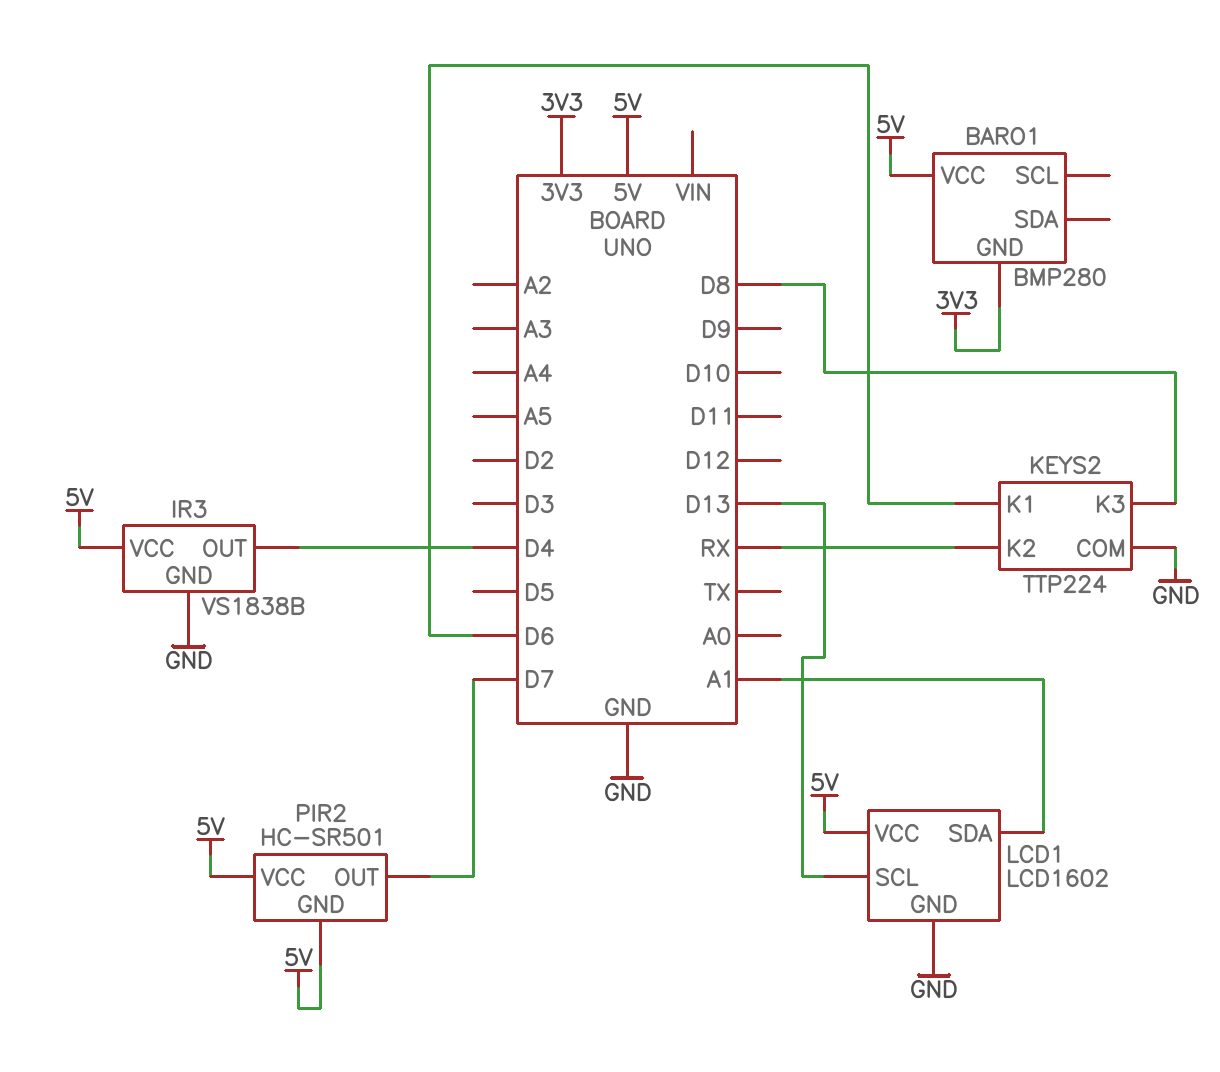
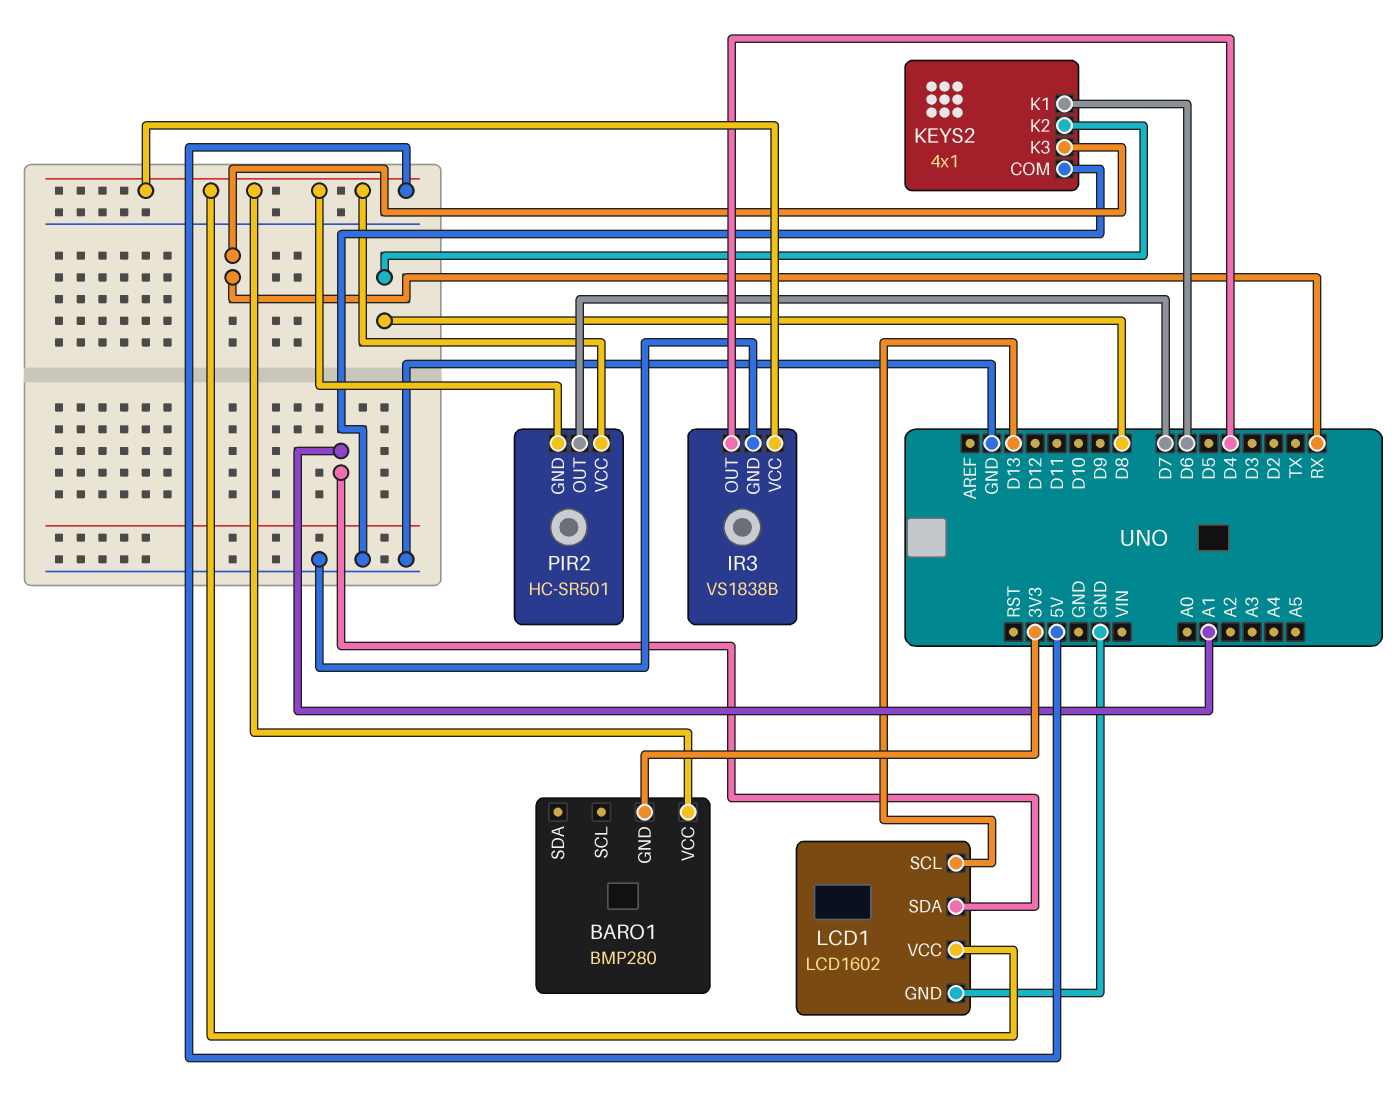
KEYS2: TTP224 -> 4x1
KEYS2 pin K2: RX -> D8
KEYS2 pin K3: D8 -> RX

